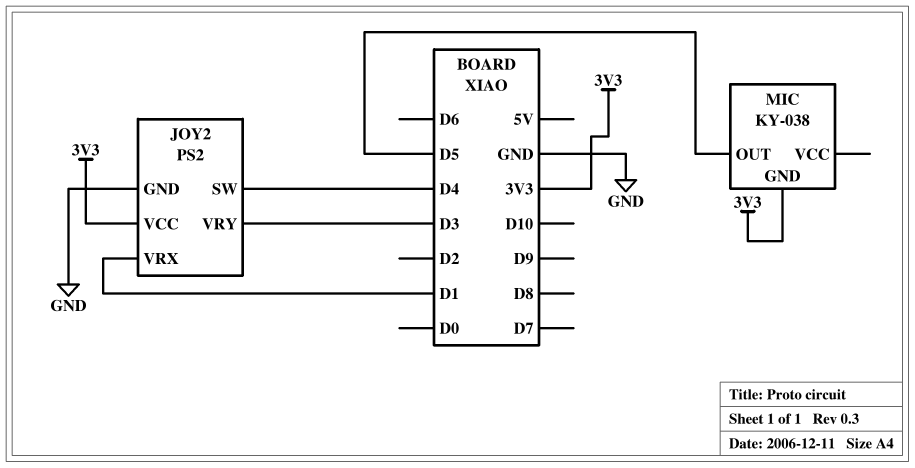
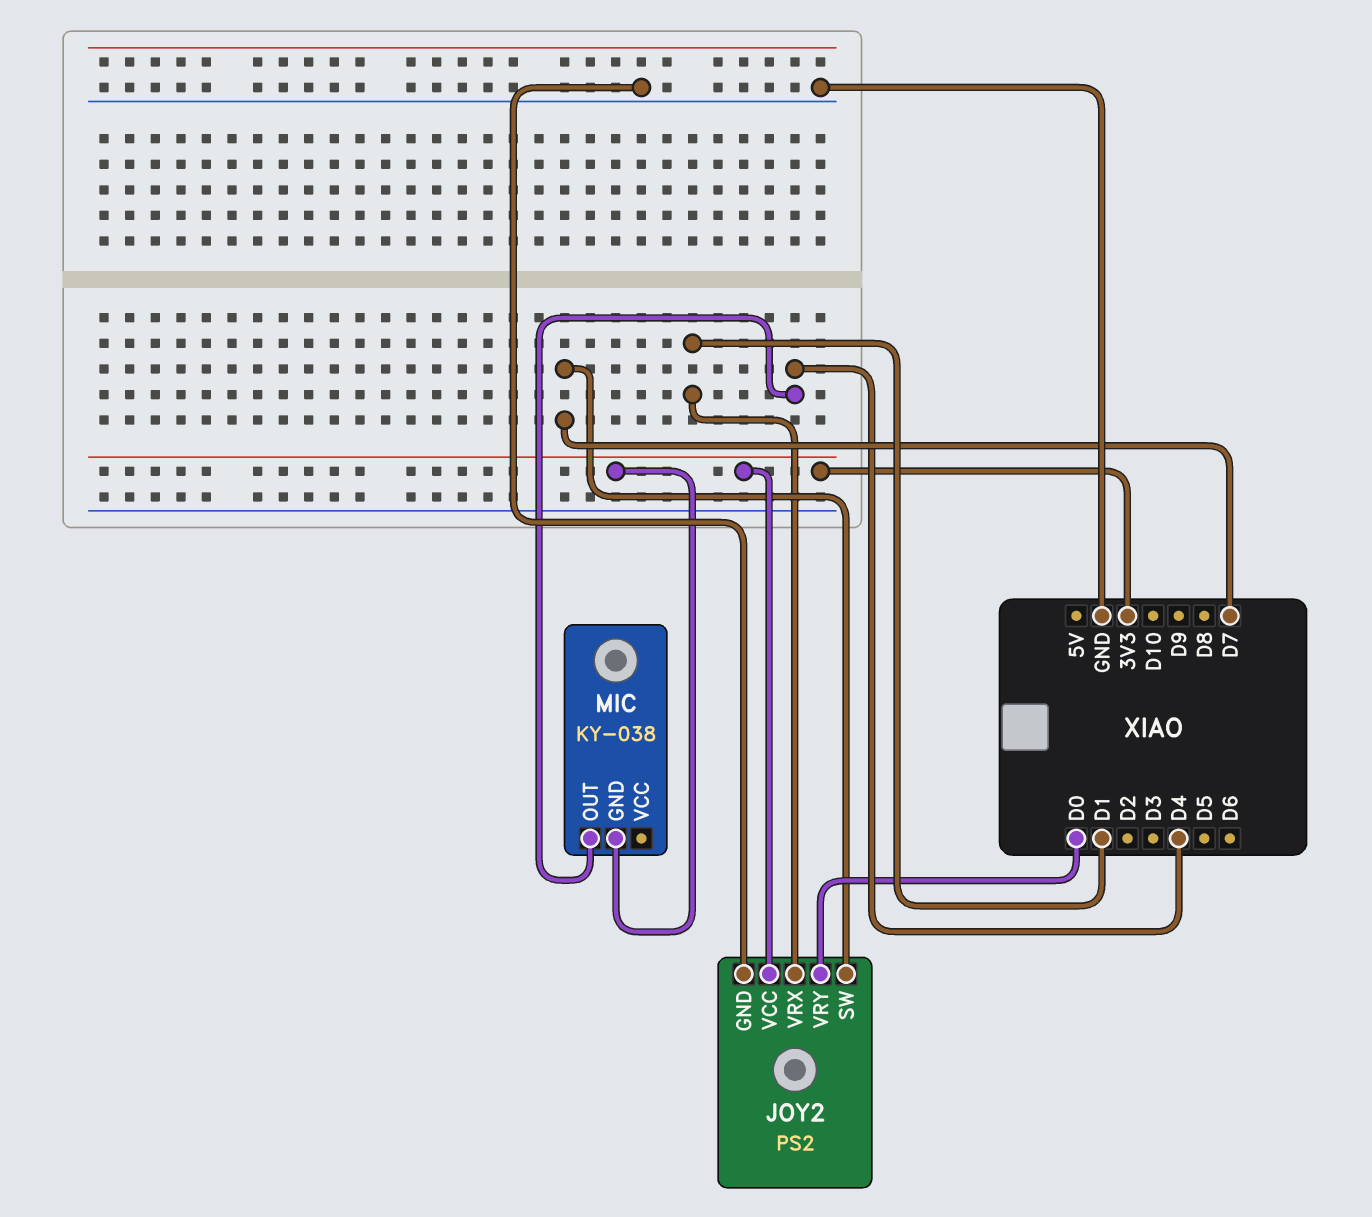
JOY2 pin SW: D4 -> D7
JOY2 pin VRY: D3 -> D0
MIC pin OUT: D5 -> D4

